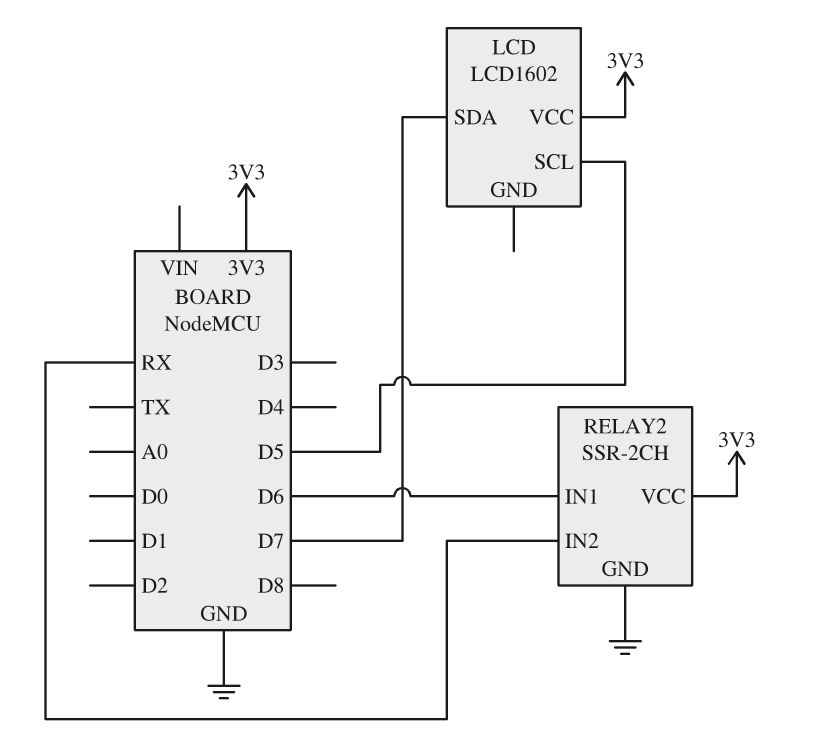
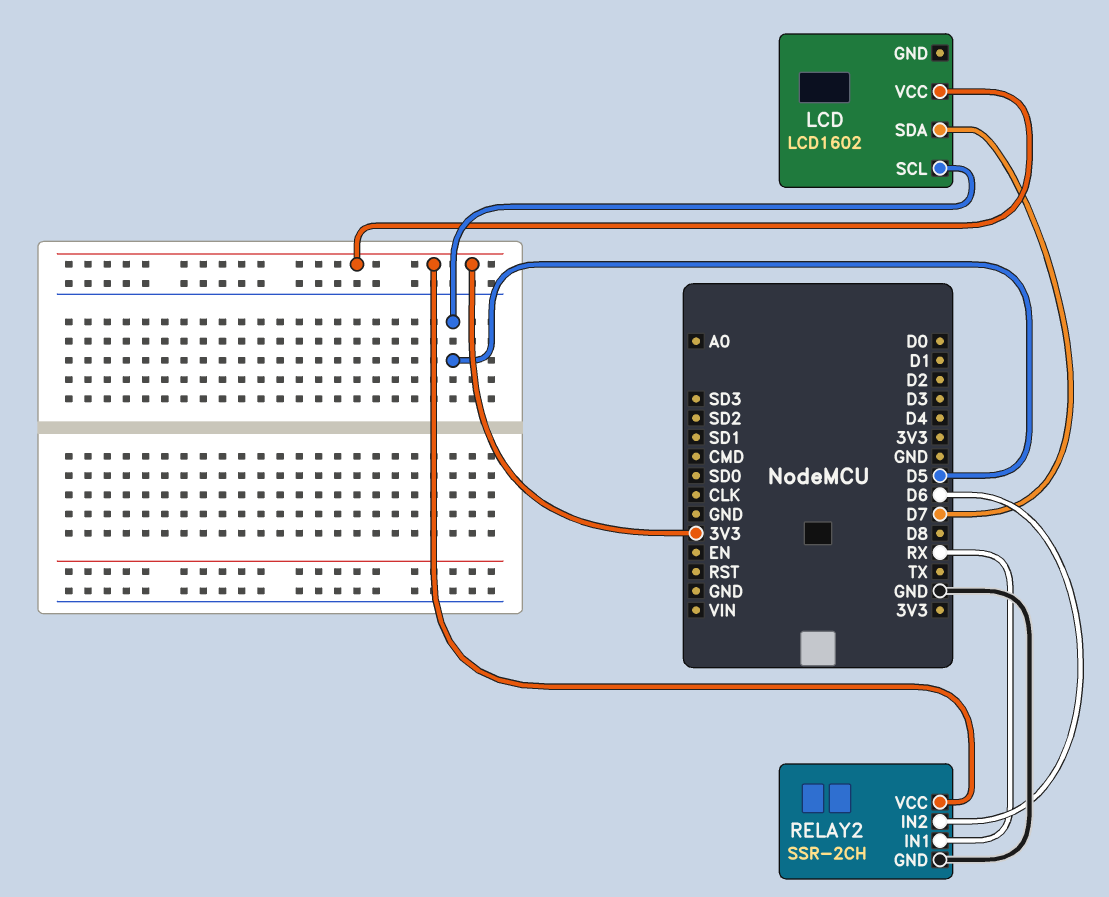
RELAY2 pin IN1: D6 -> RX
RELAY2 pin IN2: RX -> D6

